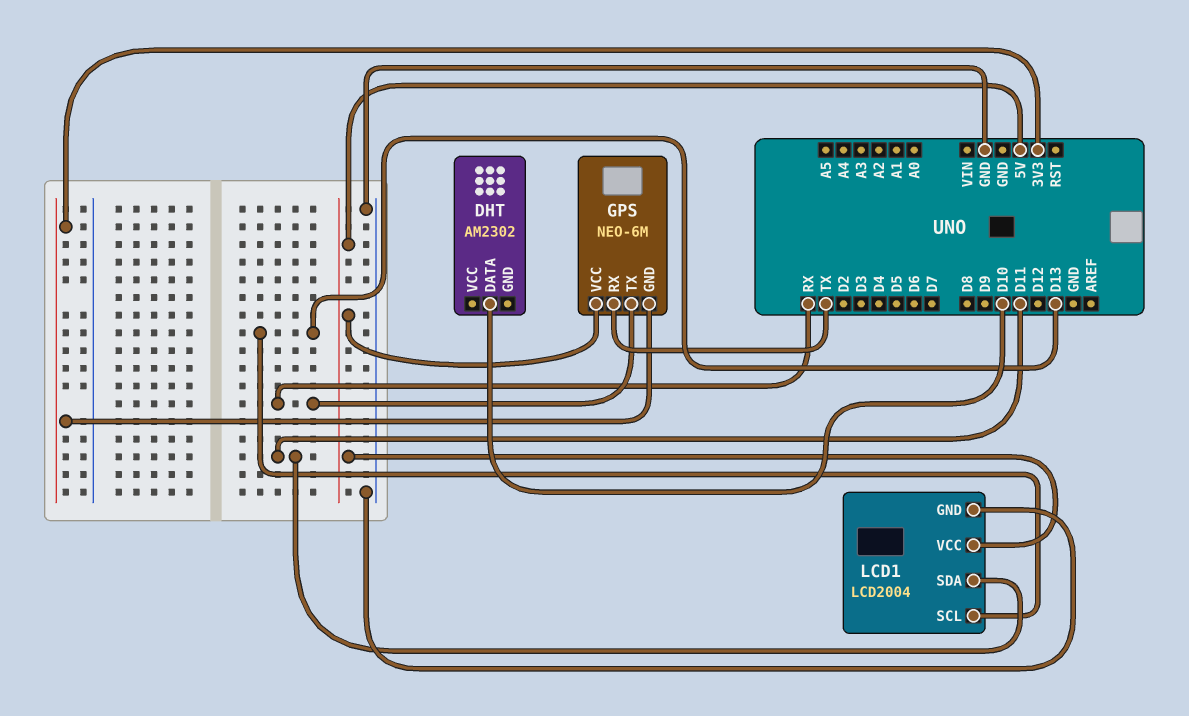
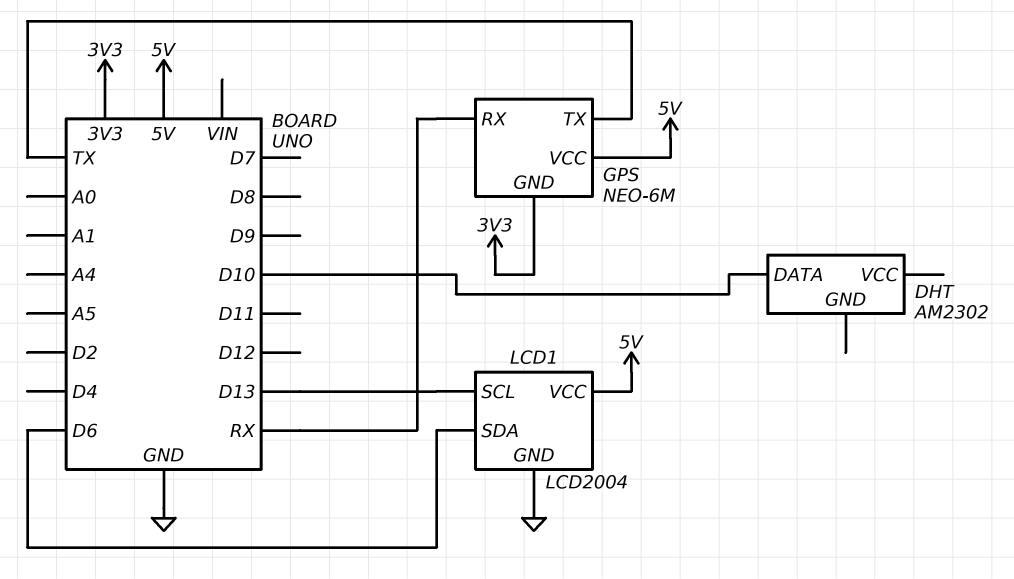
GPS pin RX: TX -> RX
GPS pin TX: RX -> TX
LCD1 pin SDA: D11 -> D6

